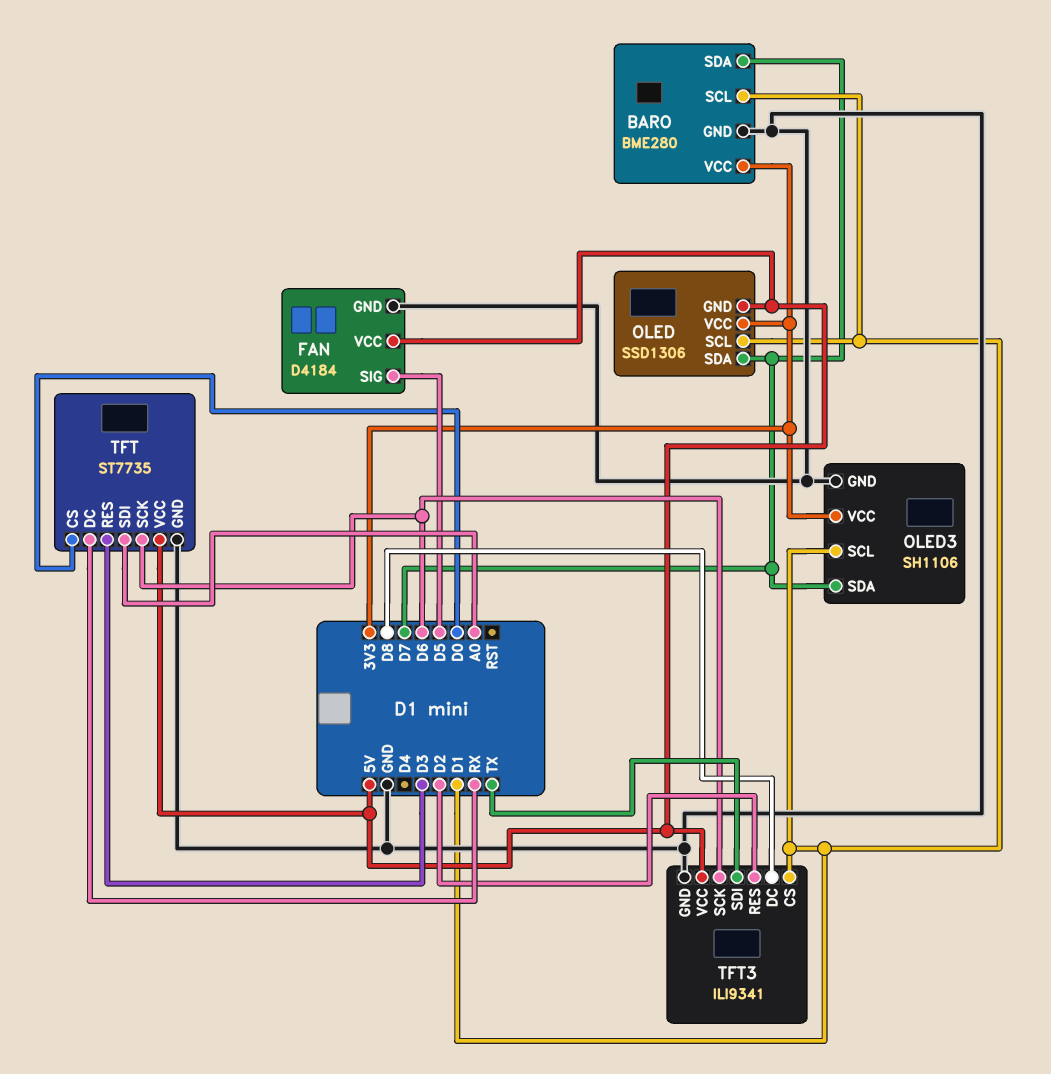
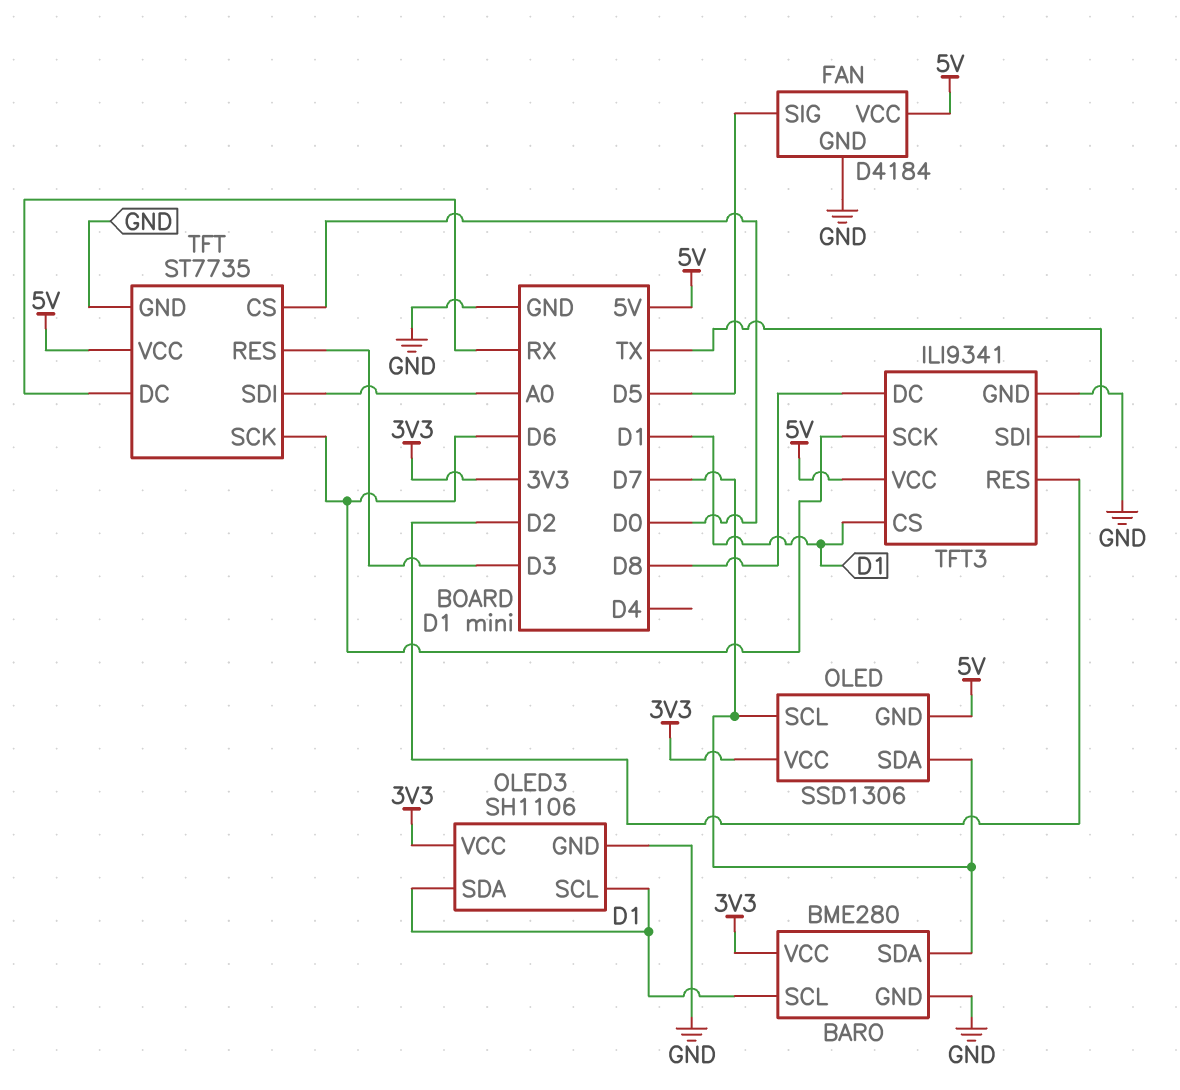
OLED pin SCL: D1 -> D7
OLED3 pin SDA: D7 -> D1

